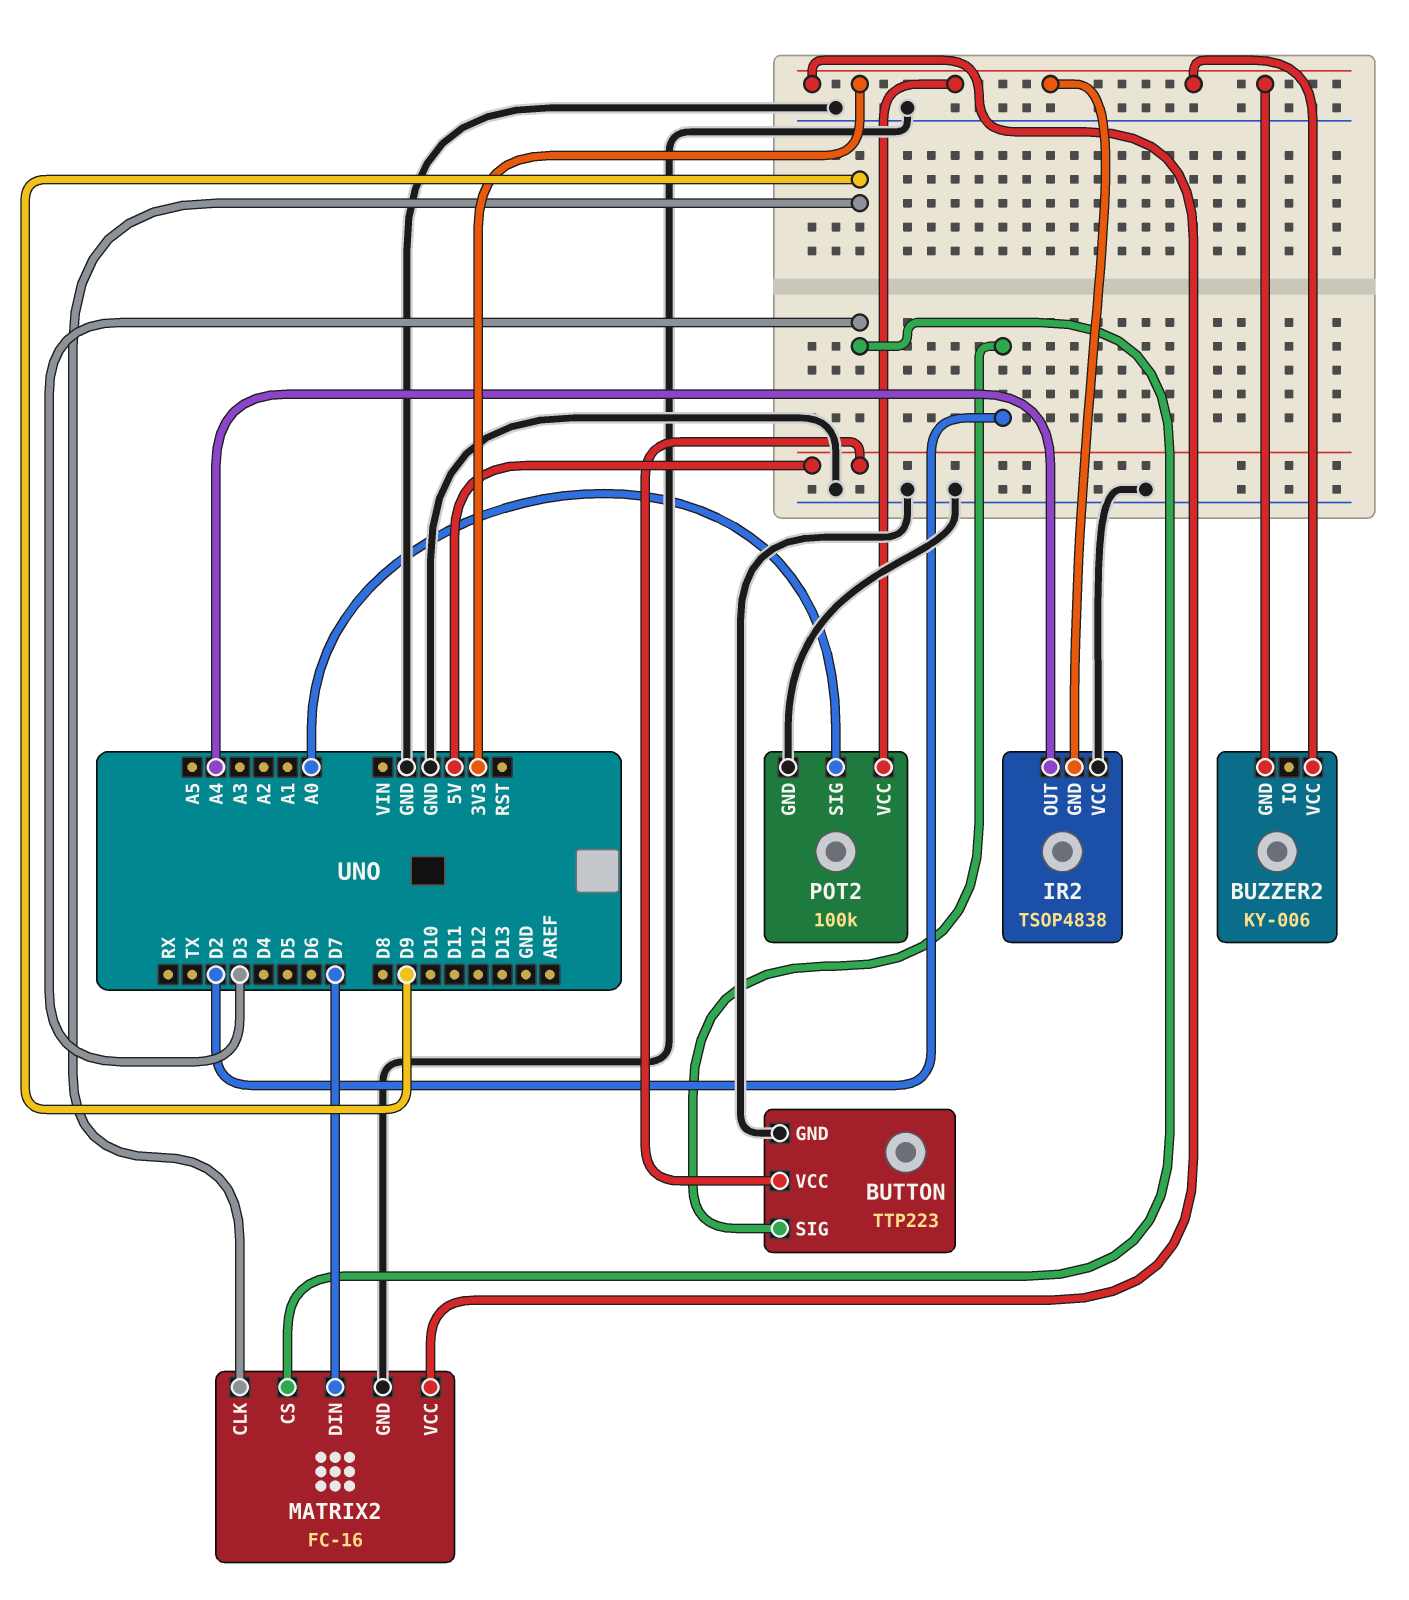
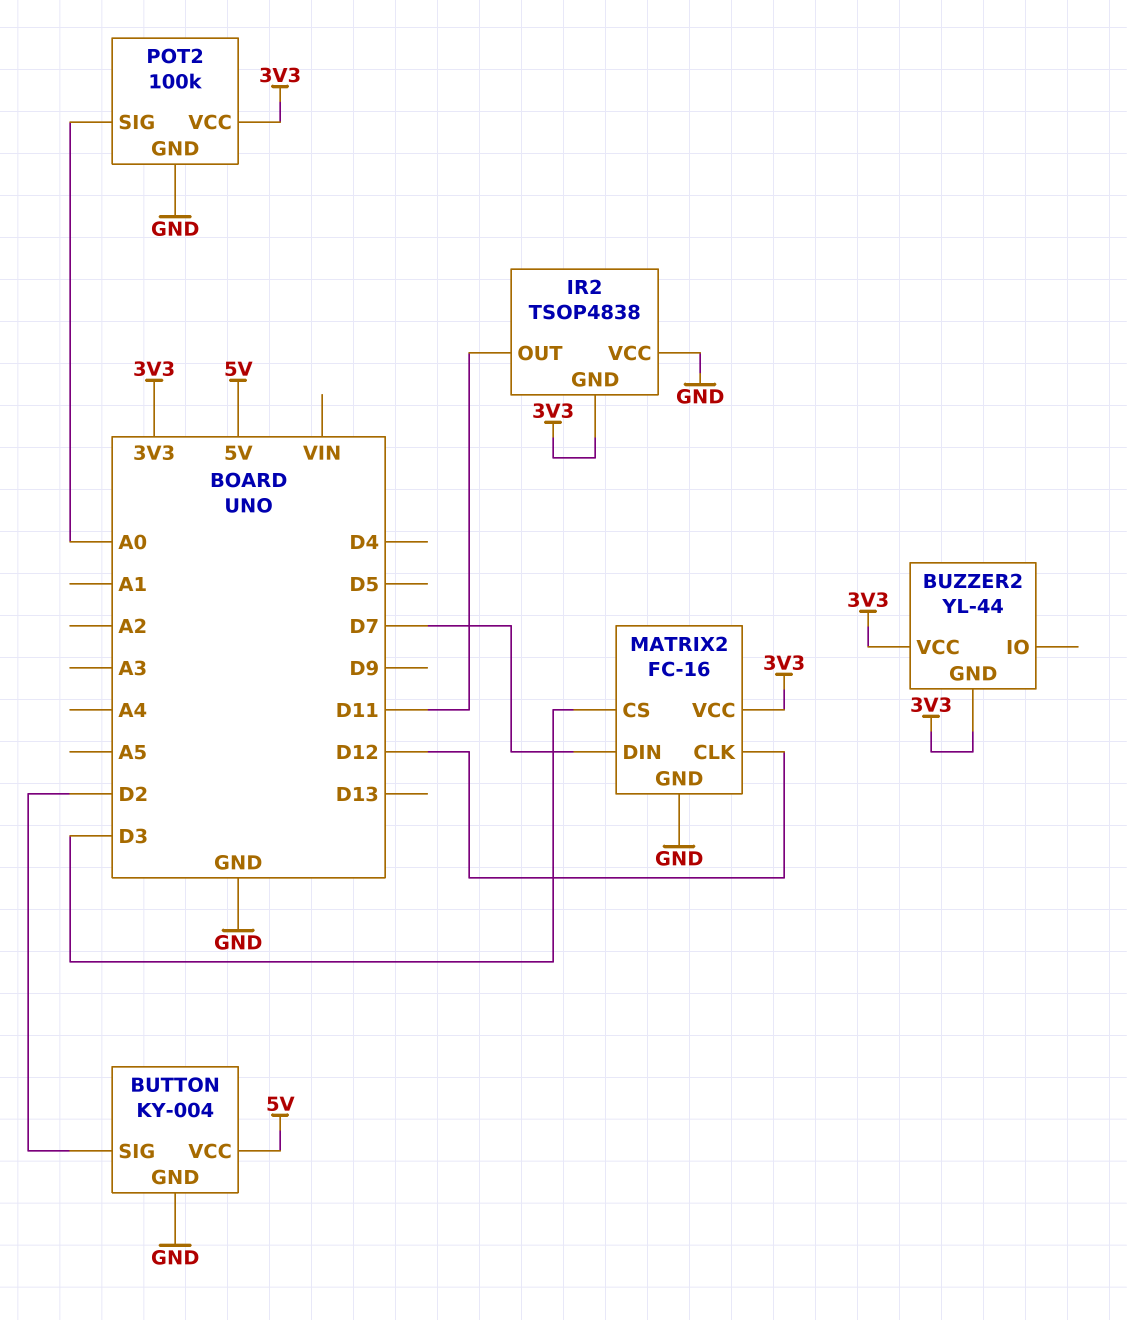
BUTTON: TTP223 -> KY-004
BUZZER2: KY-006 -> YL-44
IR2 pin OUT: A4 -> D11
MATRIX2 pin CLK: D9 -> D12

